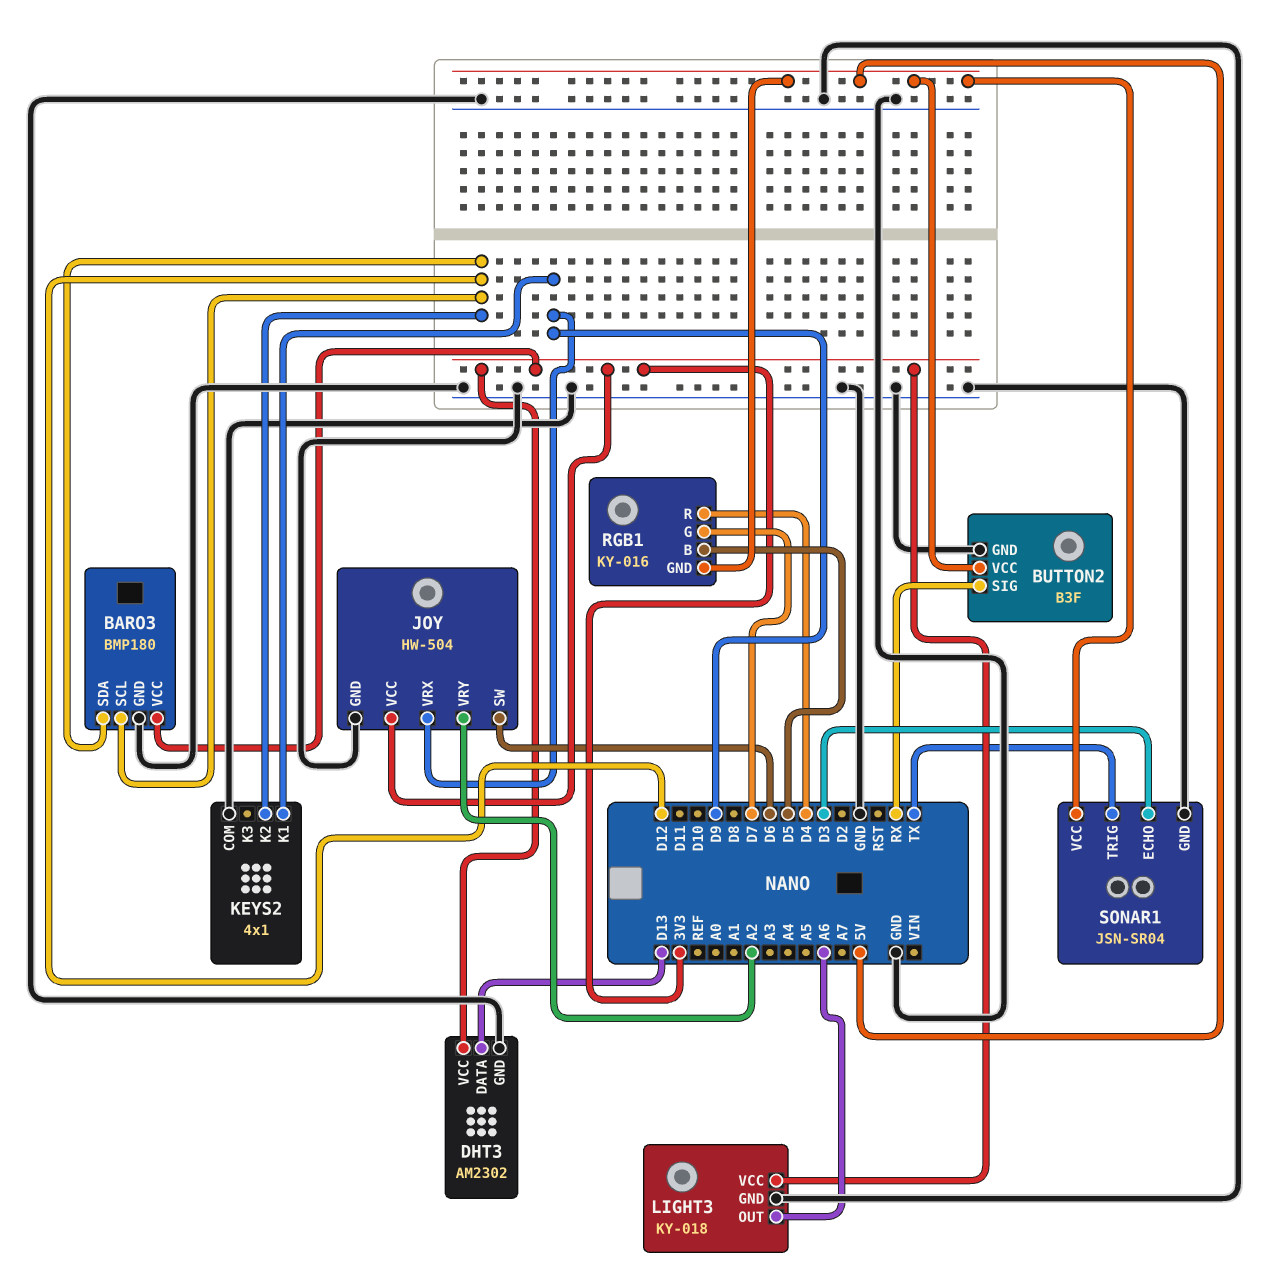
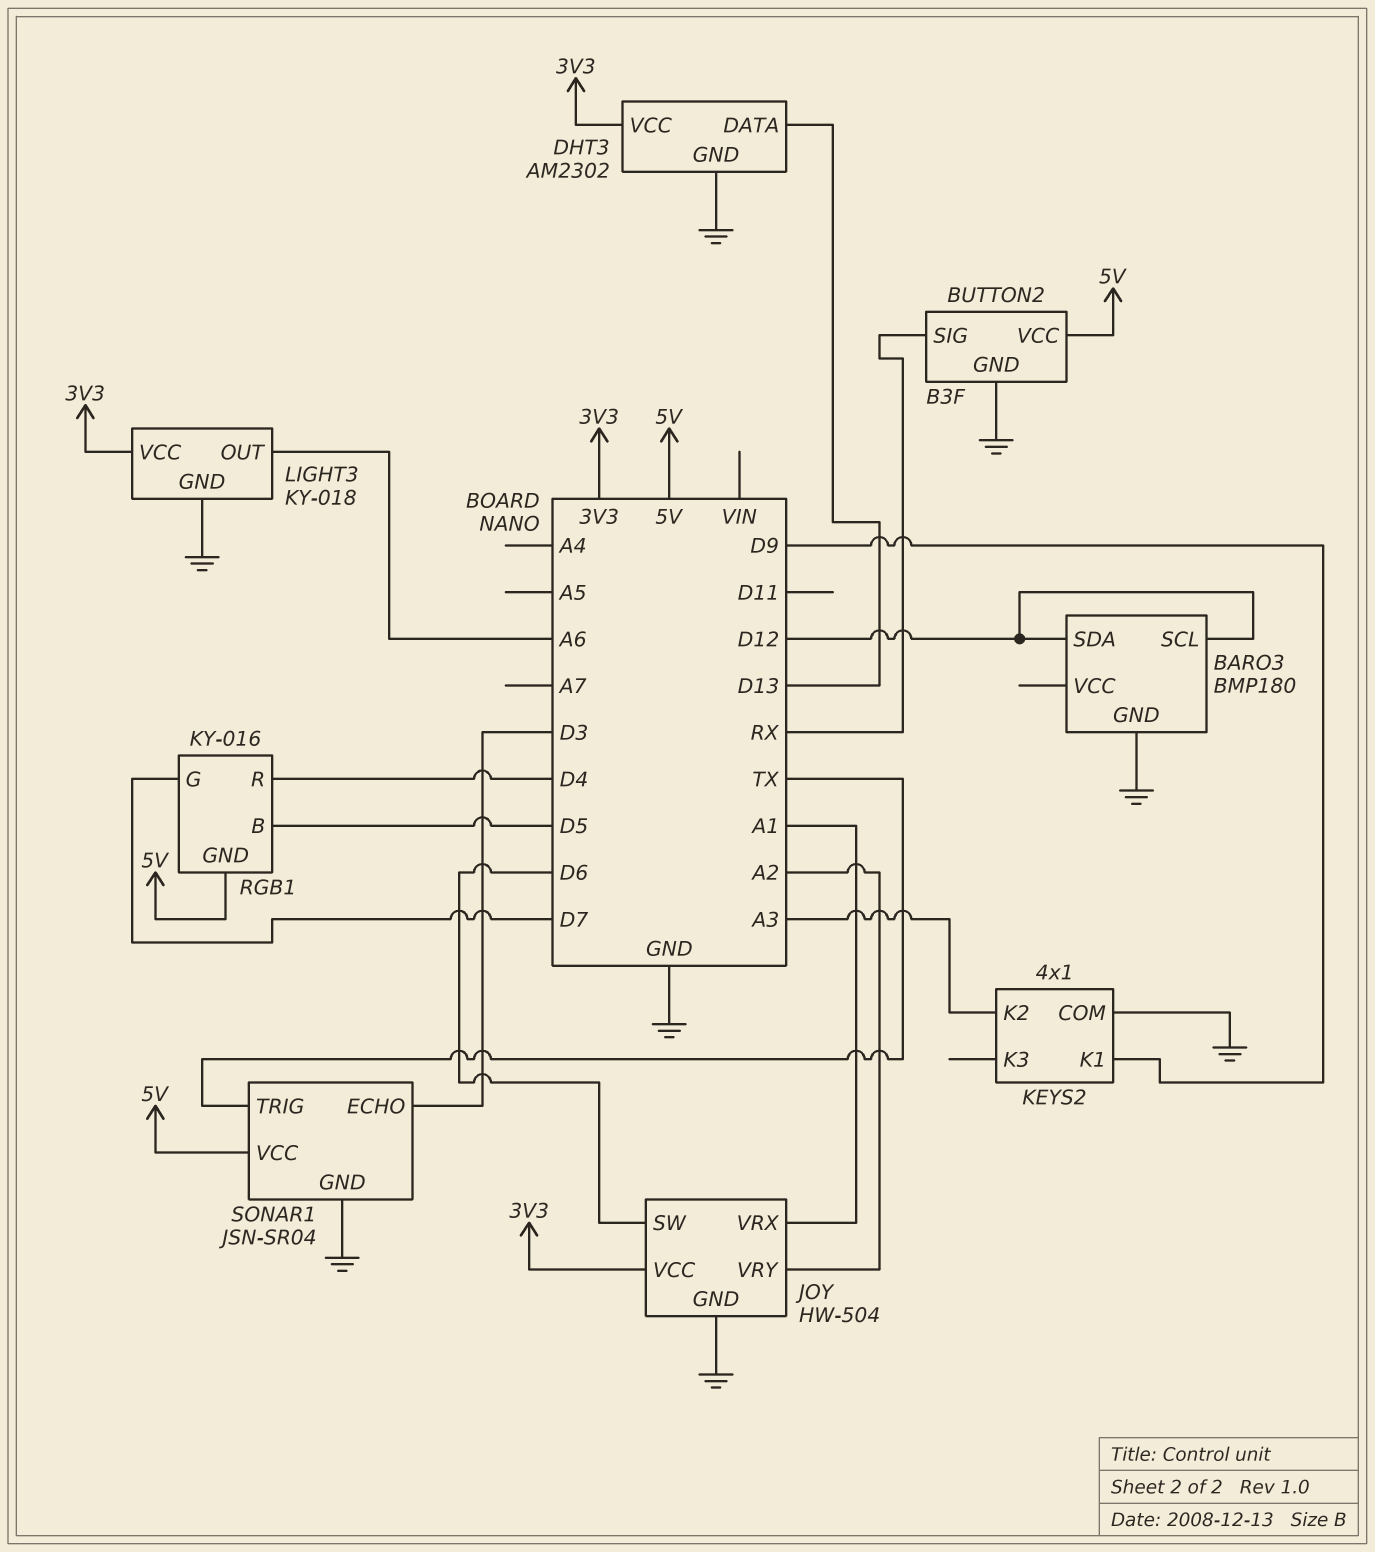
BARO3 pin VCC: 3V3 -> none
JOY pin VRX: D9 -> A1
KEYS2 pin K2: D12 -> A3

